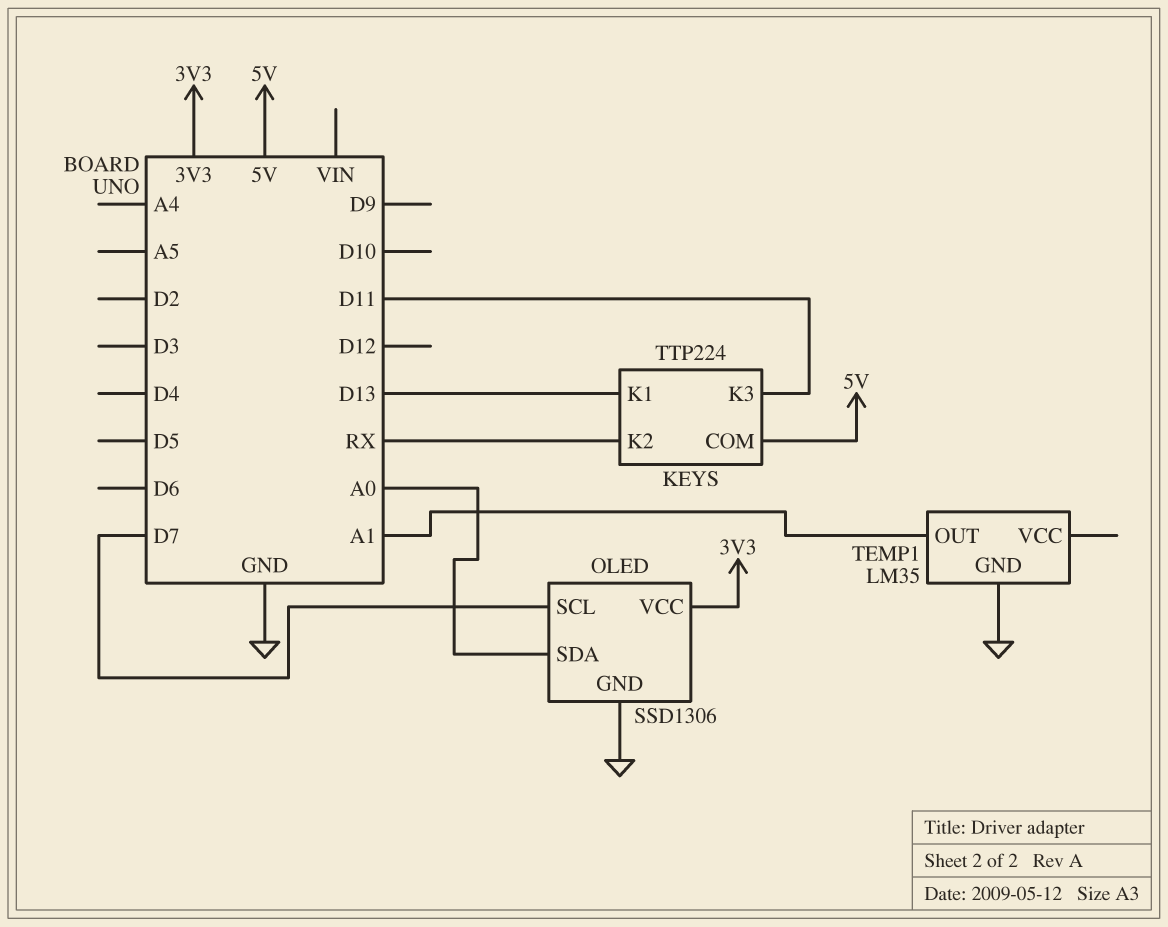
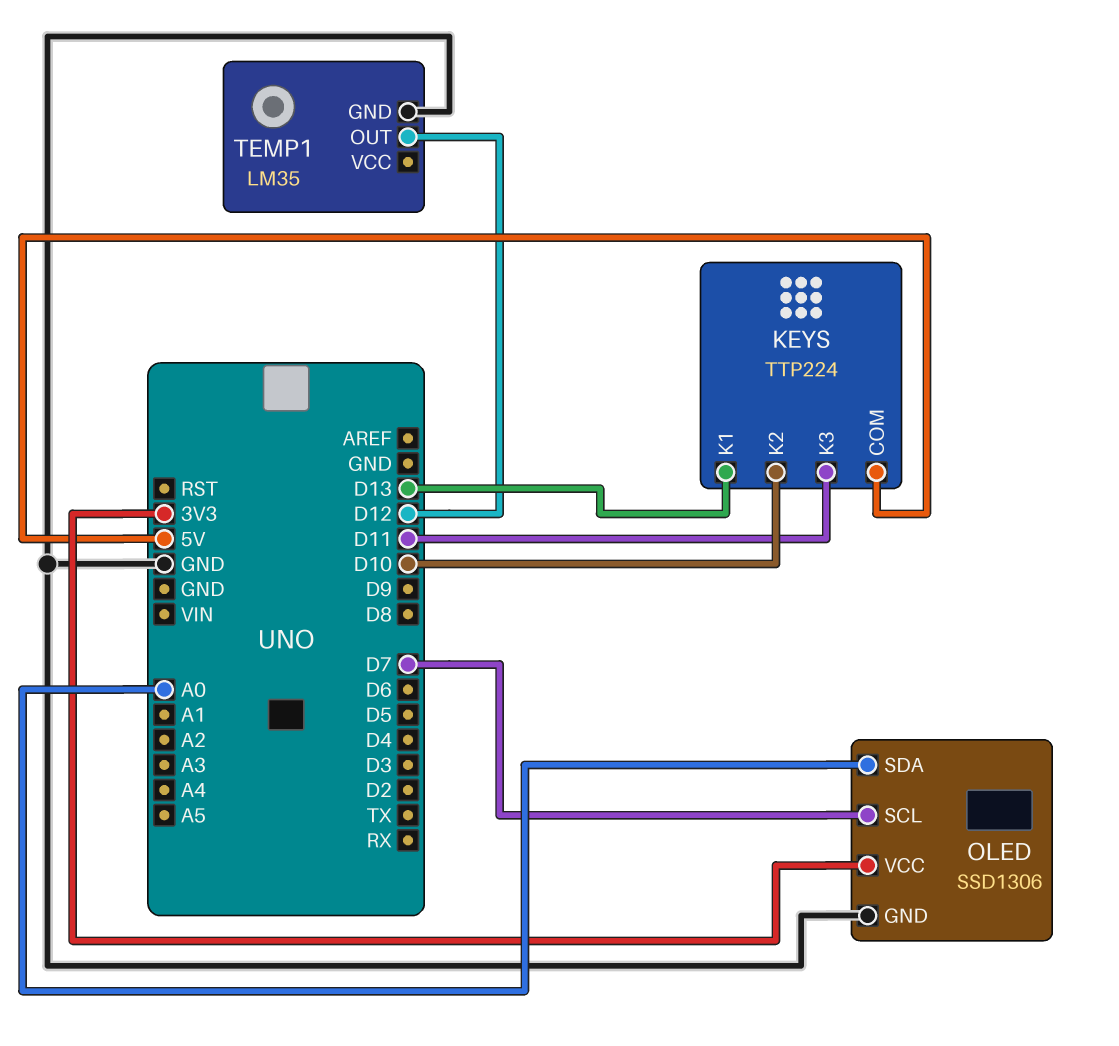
KEYS pin K2: RX -> D10
TEMP1 pin OUT: A1 -> D12

